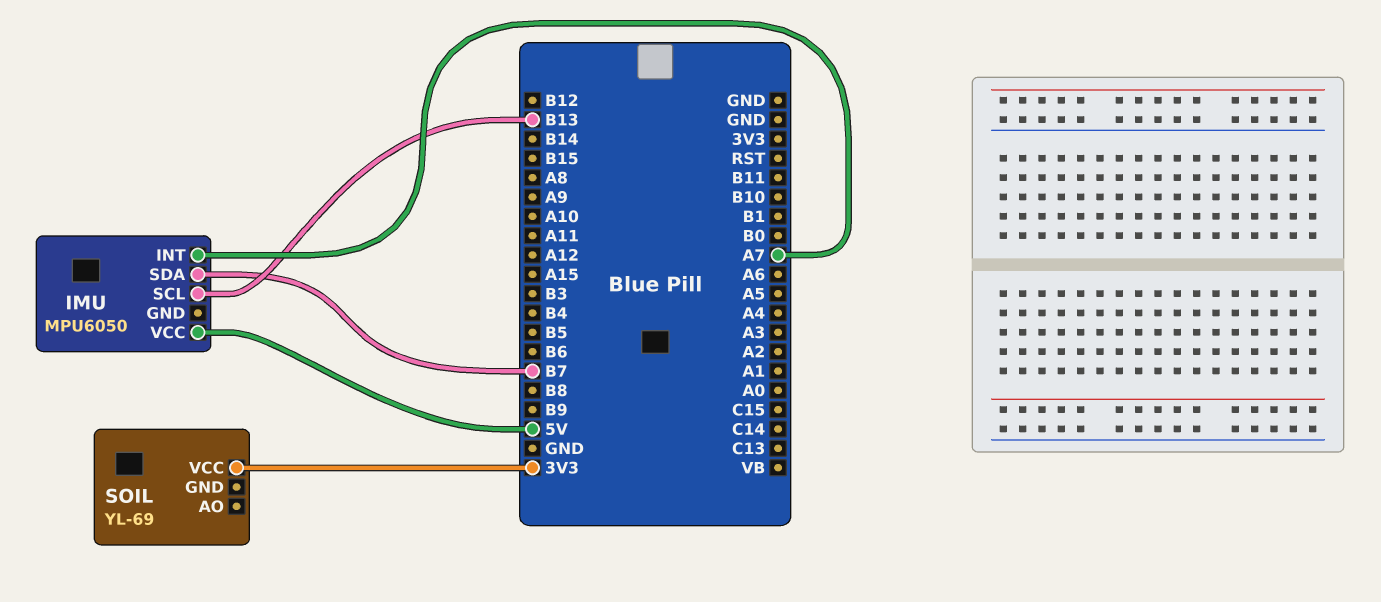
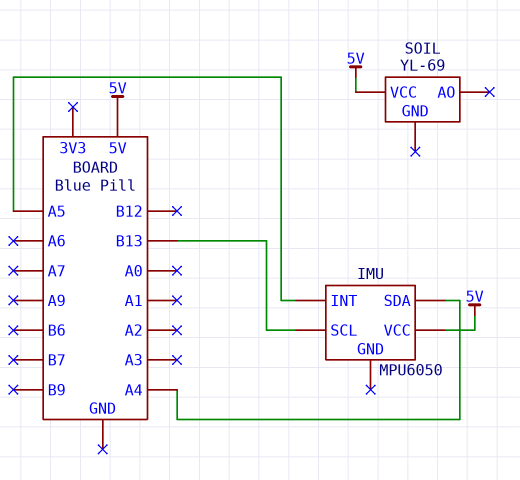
IMU pin INT: A7 -> A5
IMU pin SDA: B7 -> A4
SOIL pin VCC: 3V3 -> 5V

